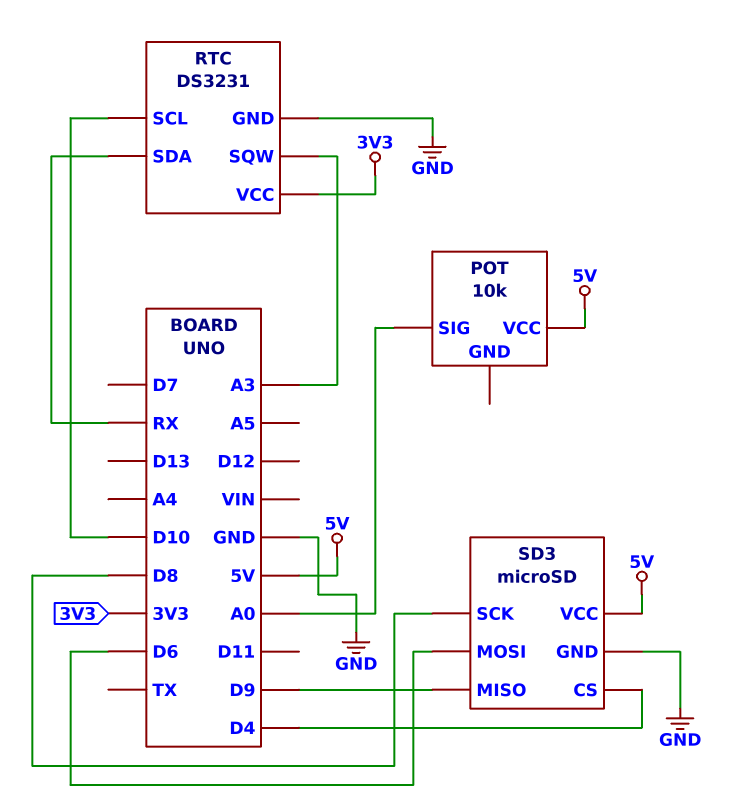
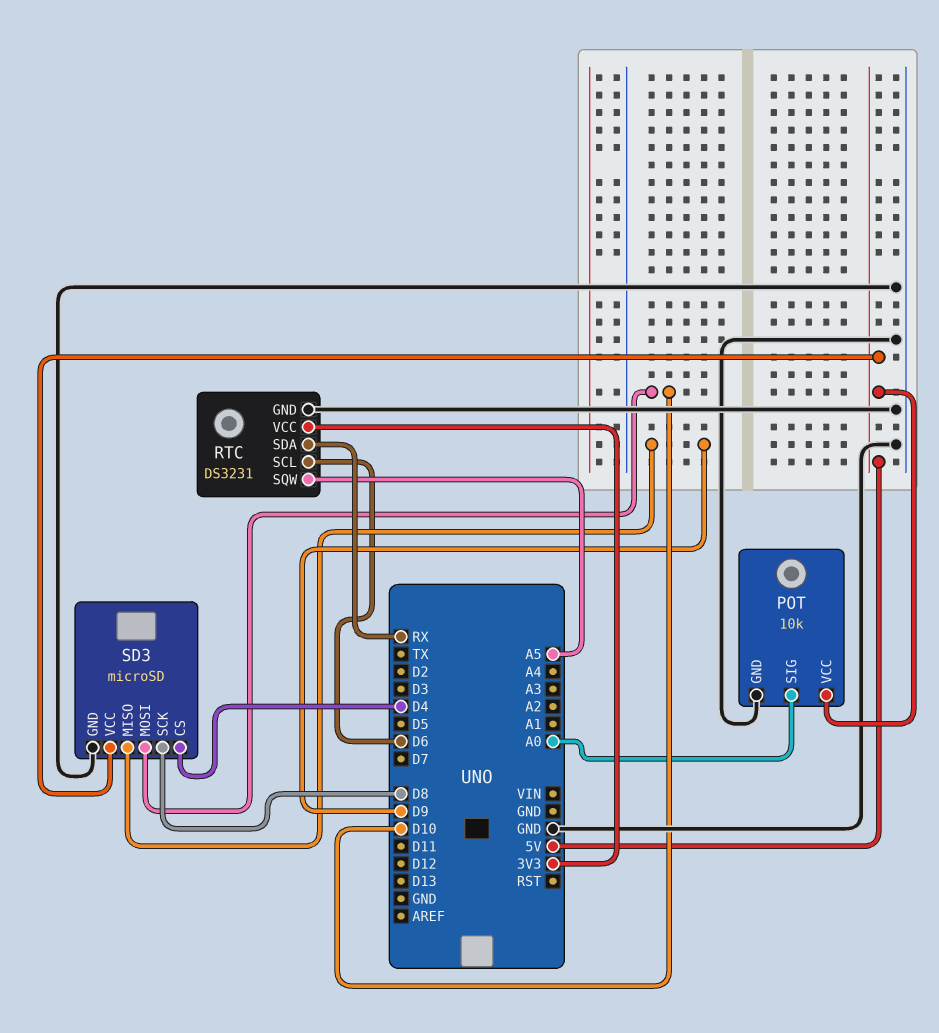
POT pin GND: none -> GND
RTC pin SCL: D10 -> D6
RTC pin SQW: A3 -> A5
SD3 pin MOSI: D6 -> D10

